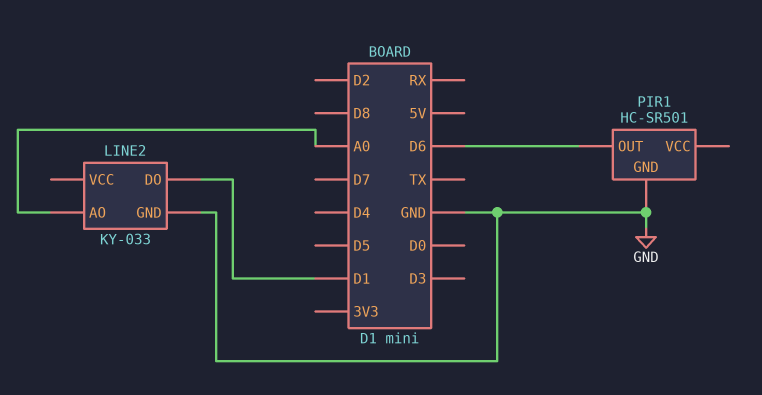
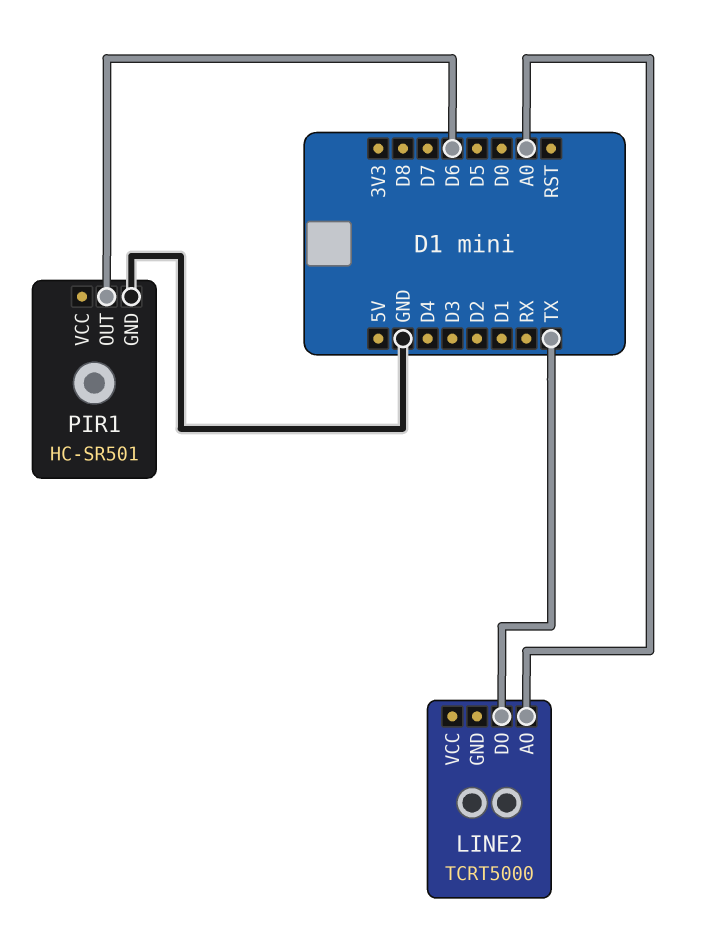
LINE2: KY-033 -> TCRT5000
LINE2 pin DO: D1 -> TX
LINE2 pin GND: GND -> none

